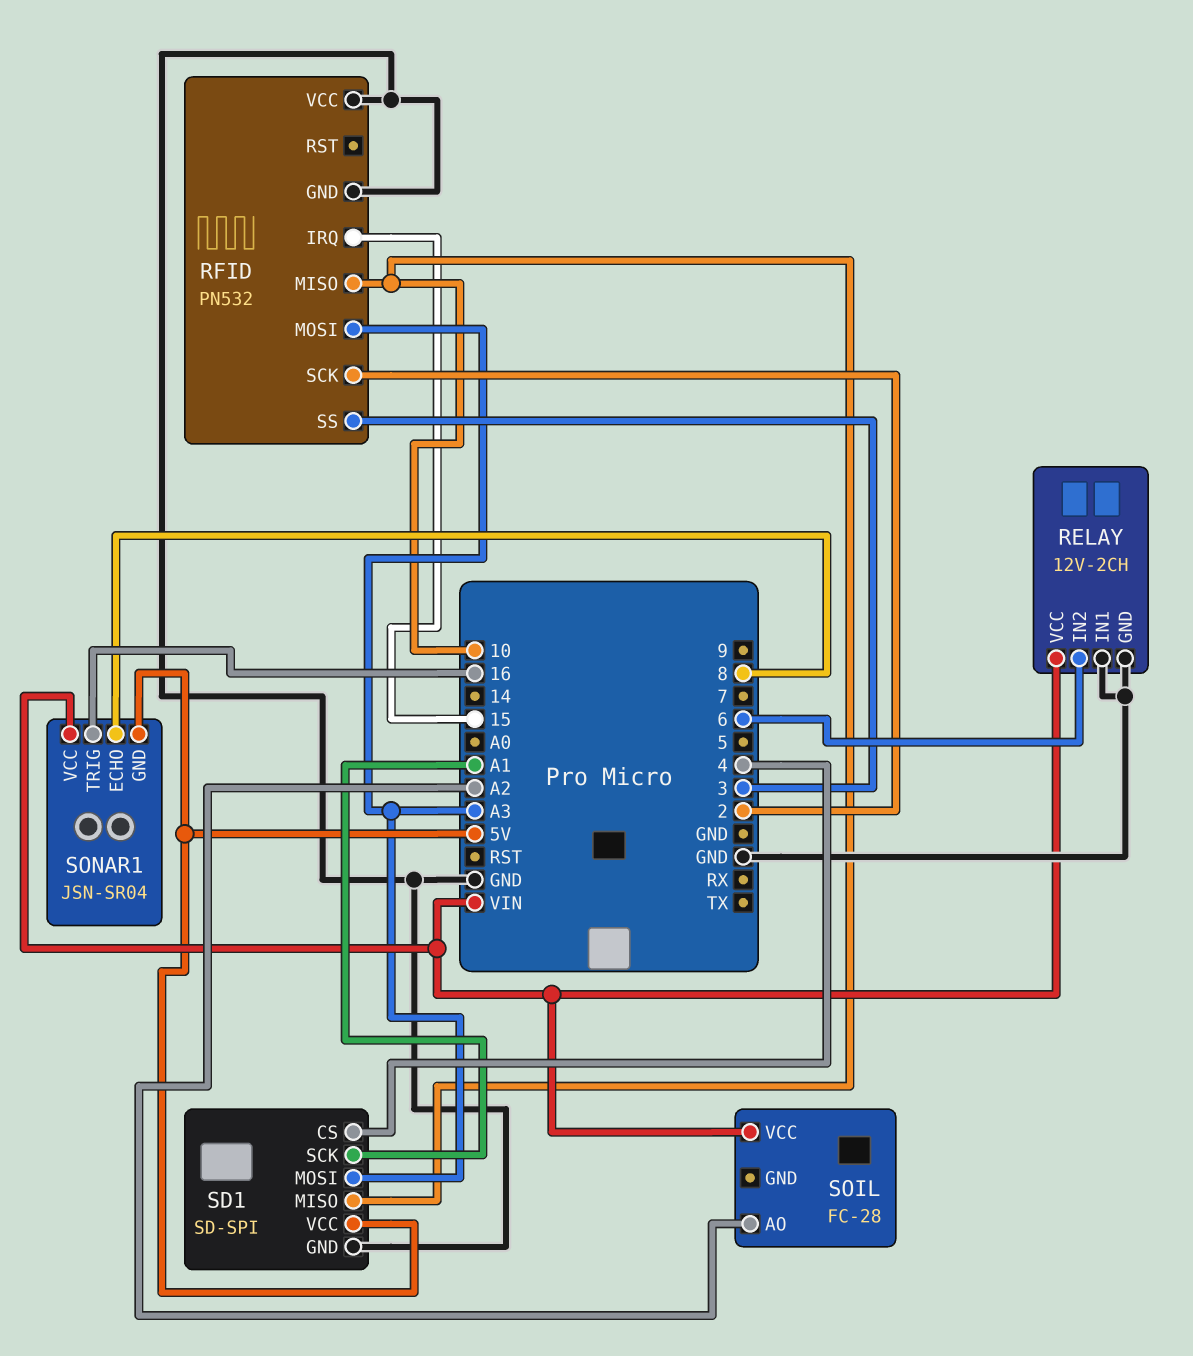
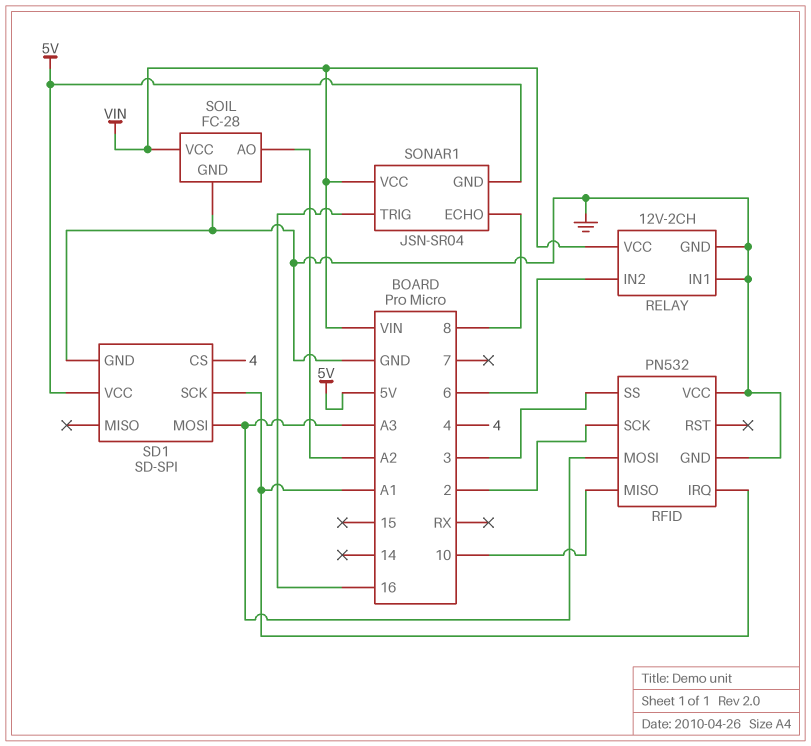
RFID pin IRQ: 15 -> A1
SD1 pin MISO: 10 -> none
SOIL pin GND: none -> GND

